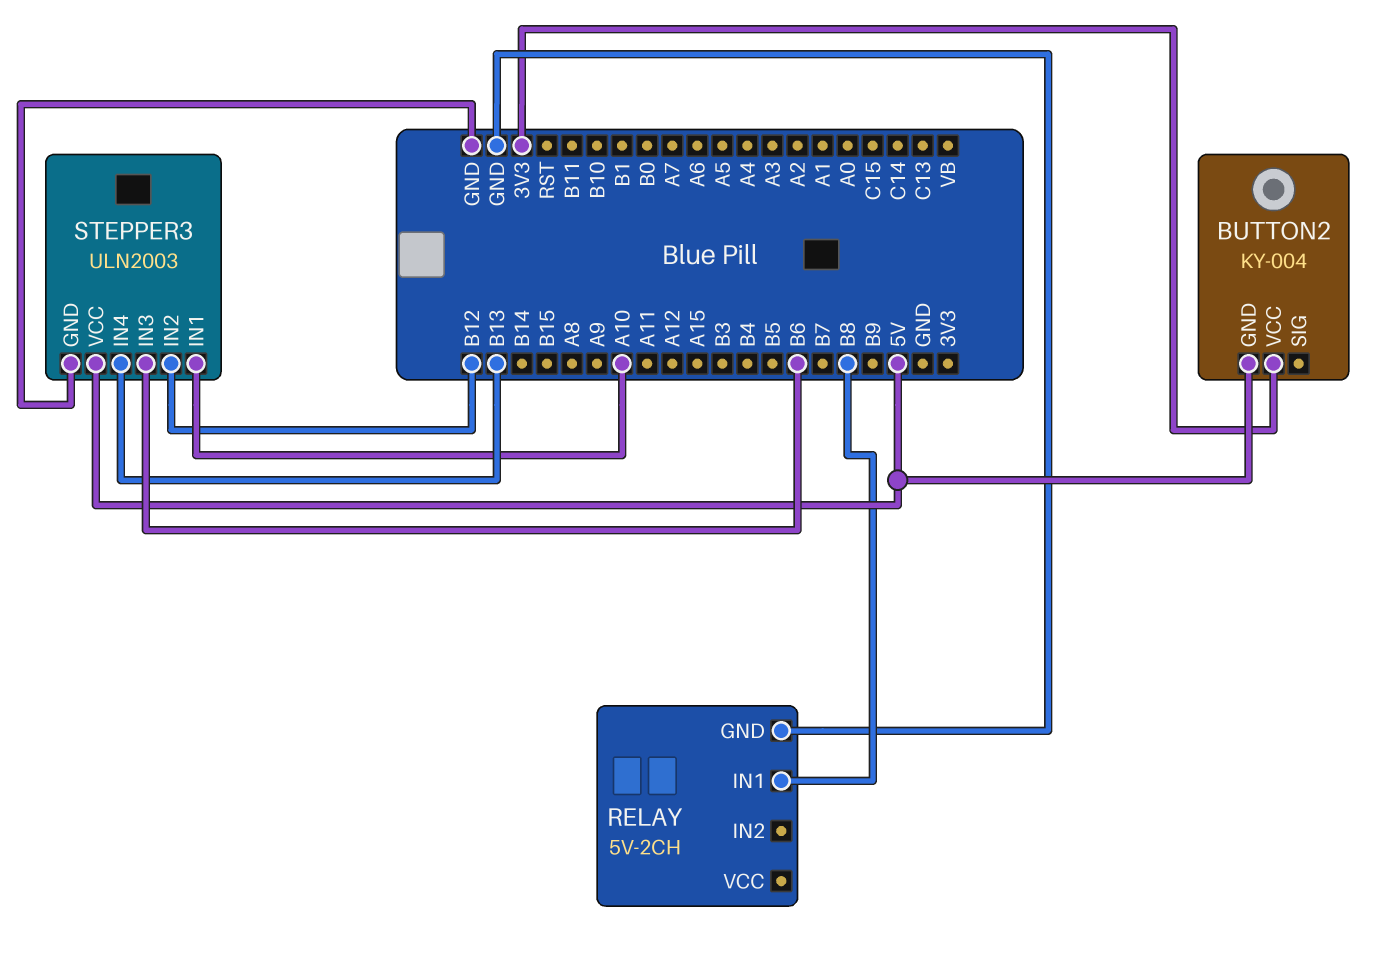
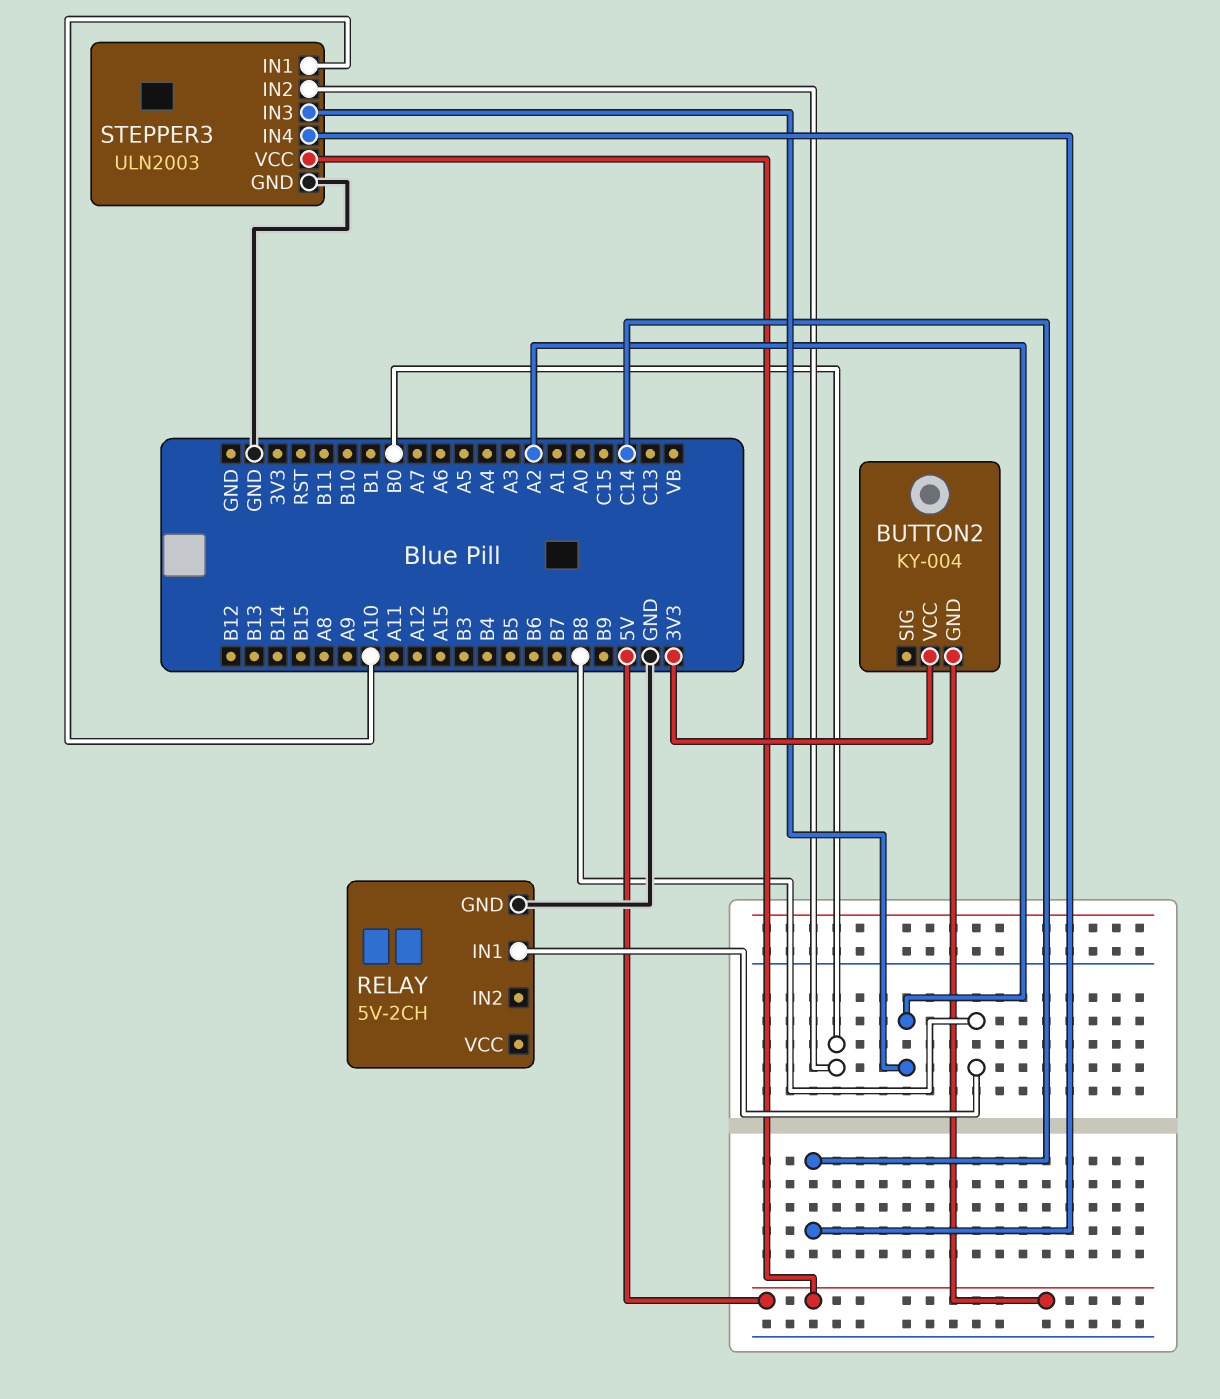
STEPPER3 pin IN2: B12 -> B0
STEPPER3 pin IN3: B6 -> A2
STEPPER3 pin IN4: B13 -> C14

